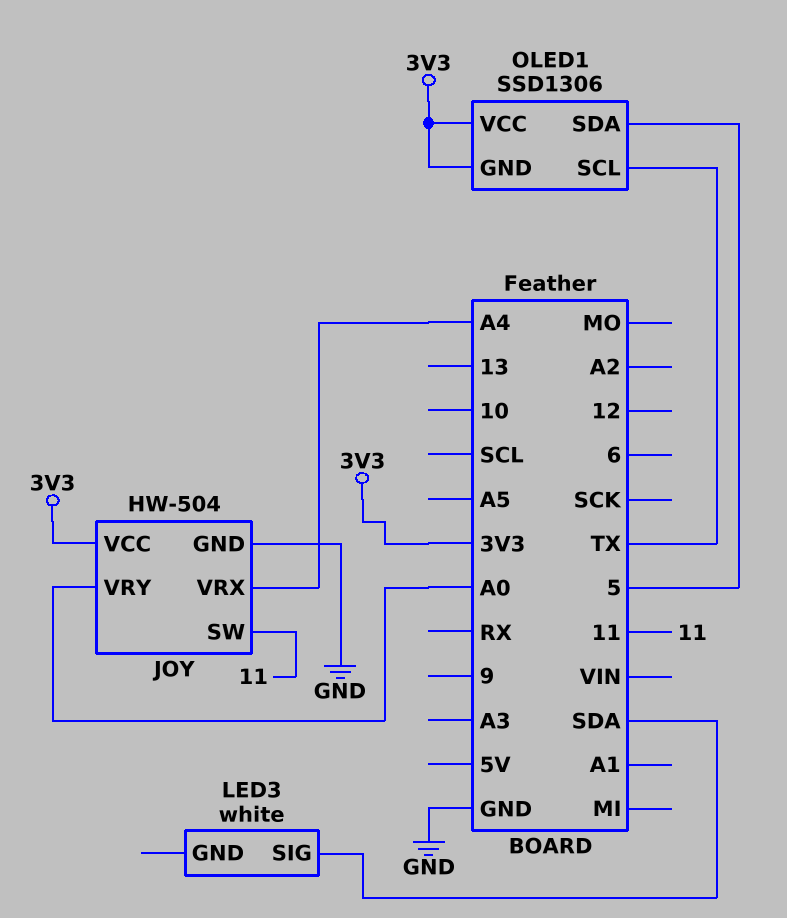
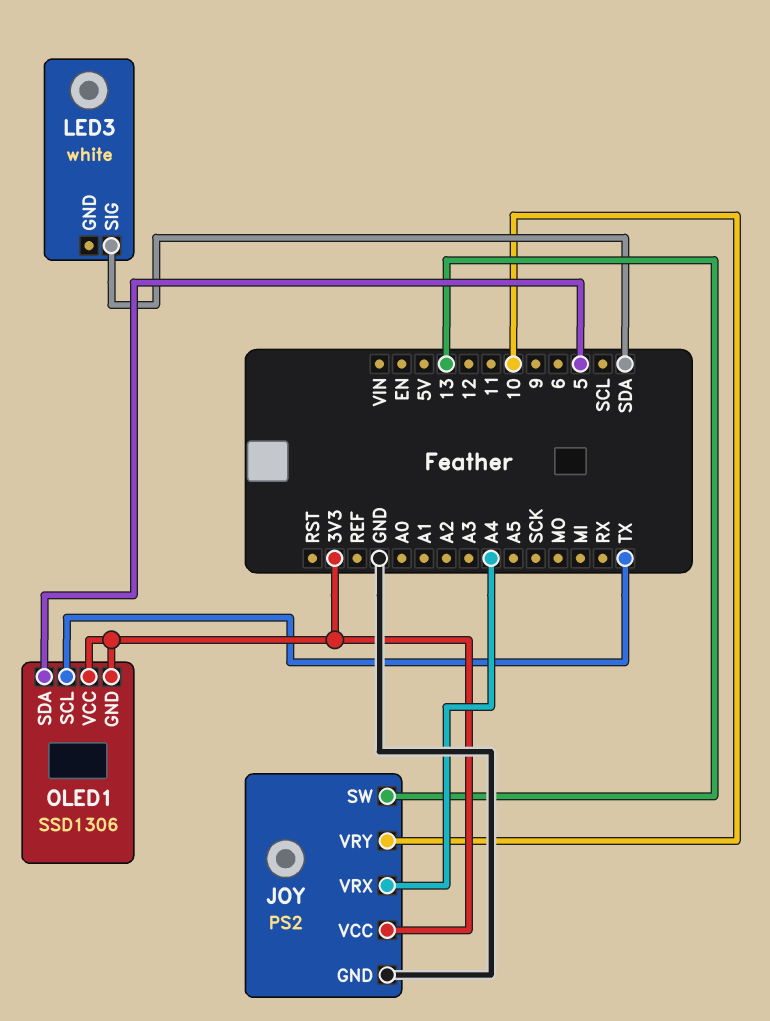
JOY: HW-504 -> PS2
JOY pin SW: 11 -> 13
JOY pin VRY: A0 -> 10

